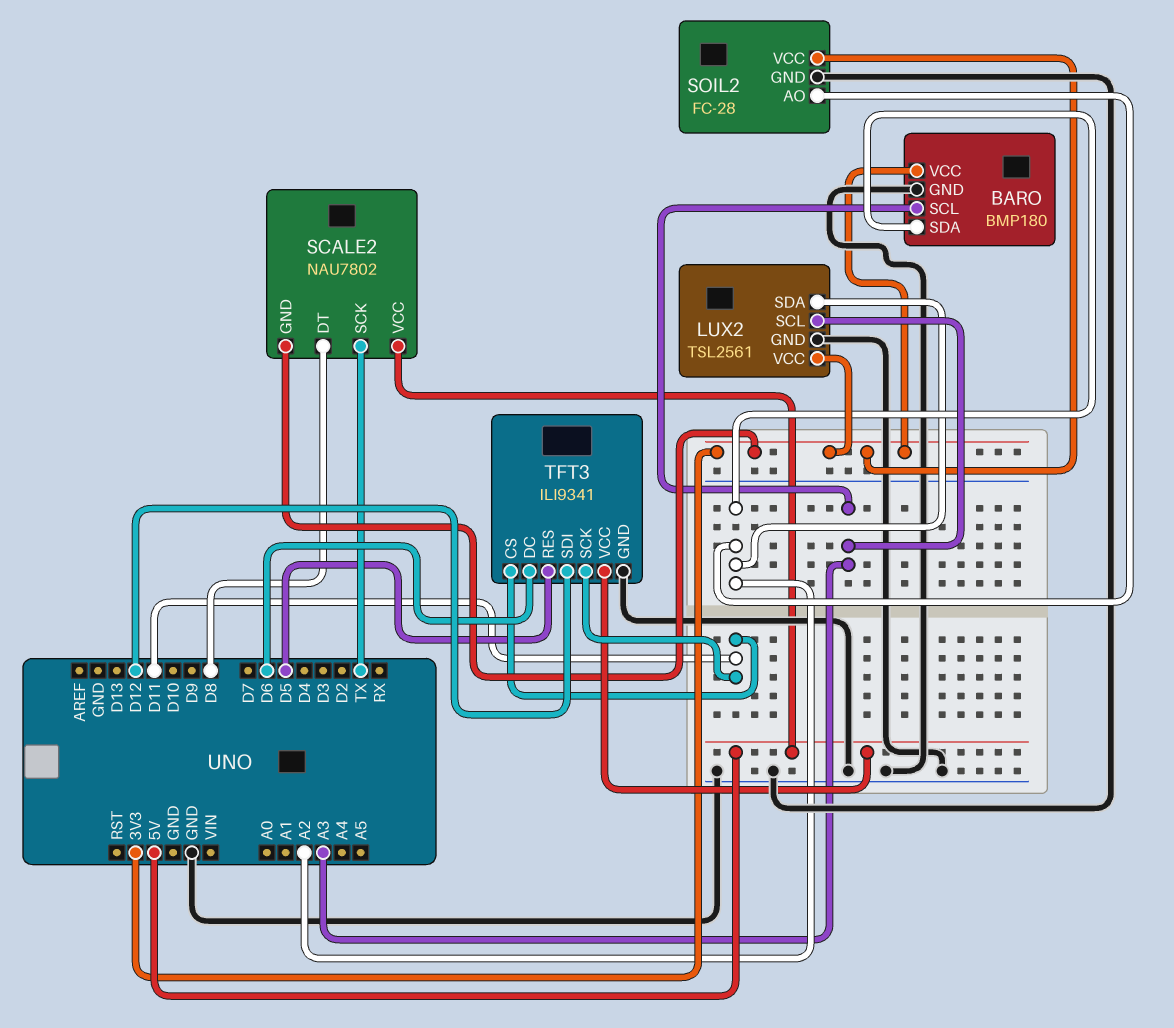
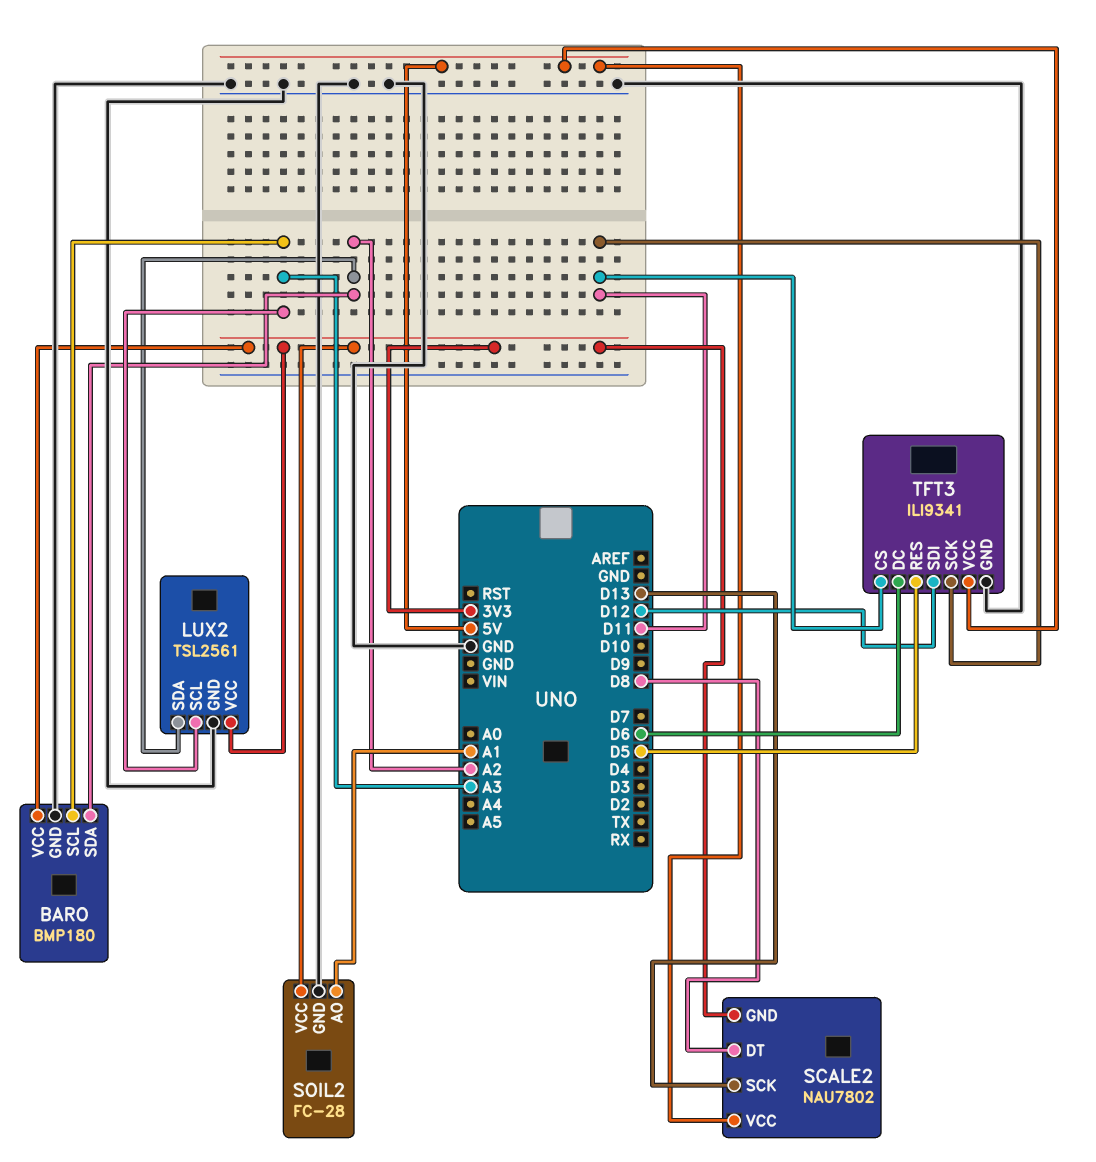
SCALE2 pin SCK: TX -> D13
SOIL2 pin AO: A2 -> A1

